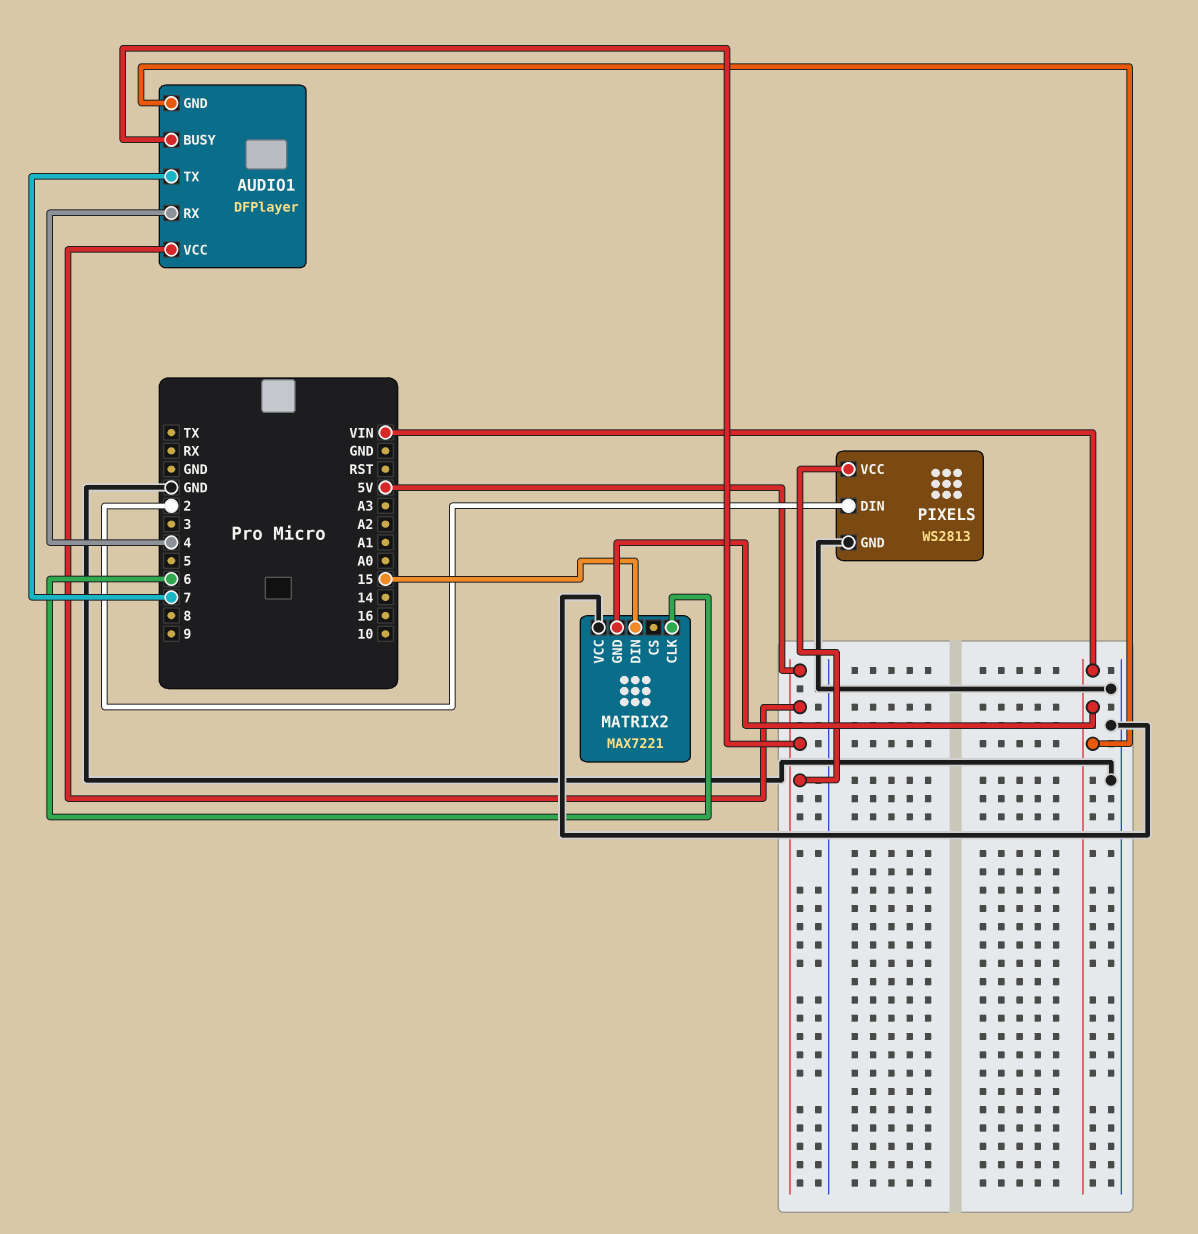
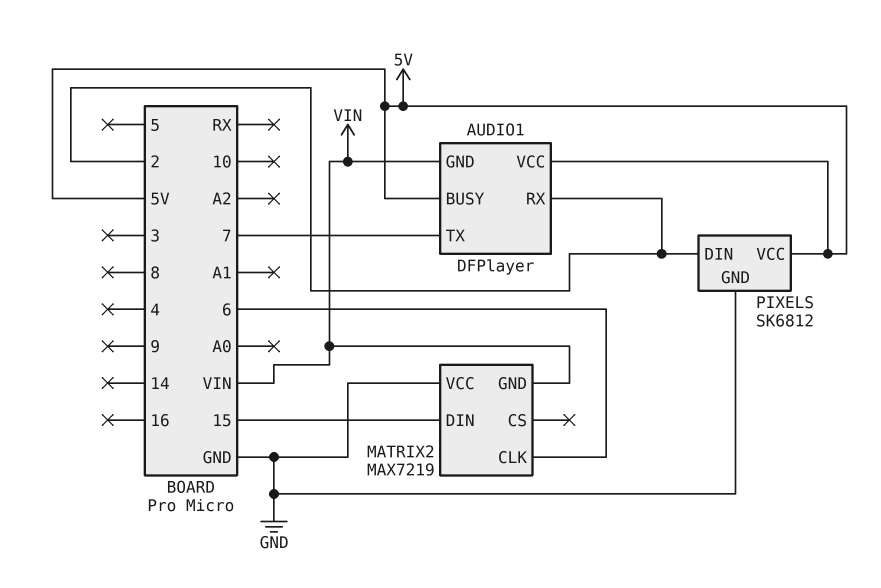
AUDIO1 pin RX: 4 -> 2
MATRIX2: MAX7221 -> MAX7219
PIXELS: WS2813 -> SK6812

